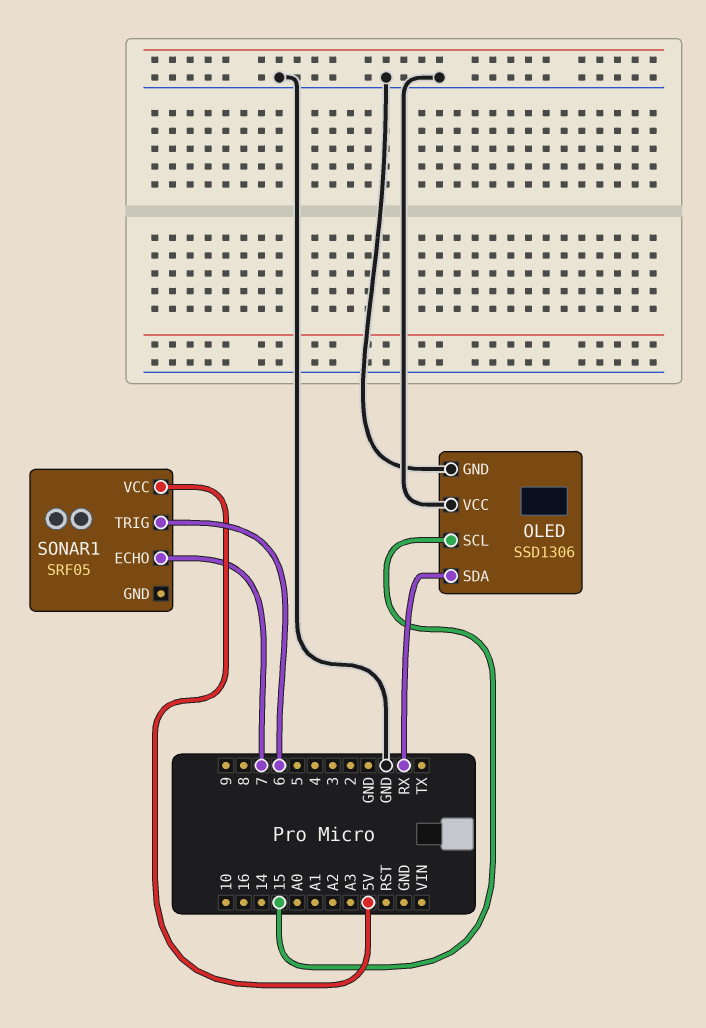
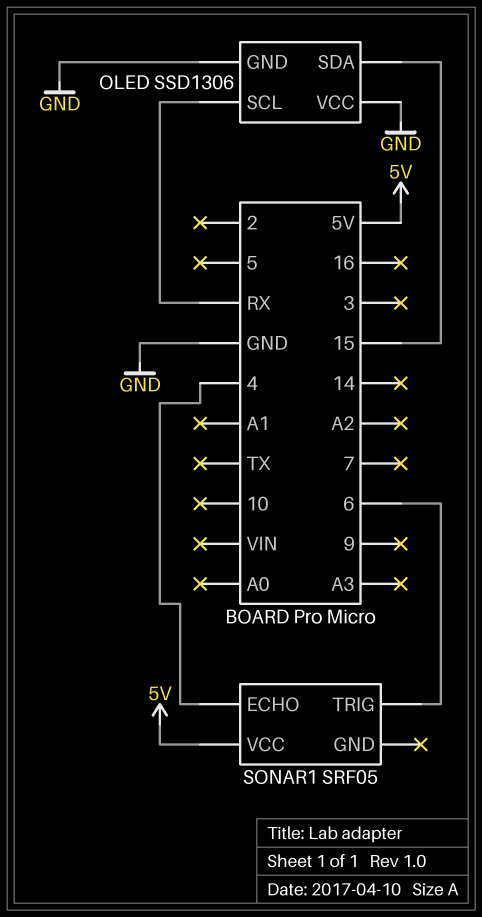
OLED pin SCL: 15 -> RX
OLED pin SDA: RX -> 15
SONAR1 pin ECHO: 7 -> 4

